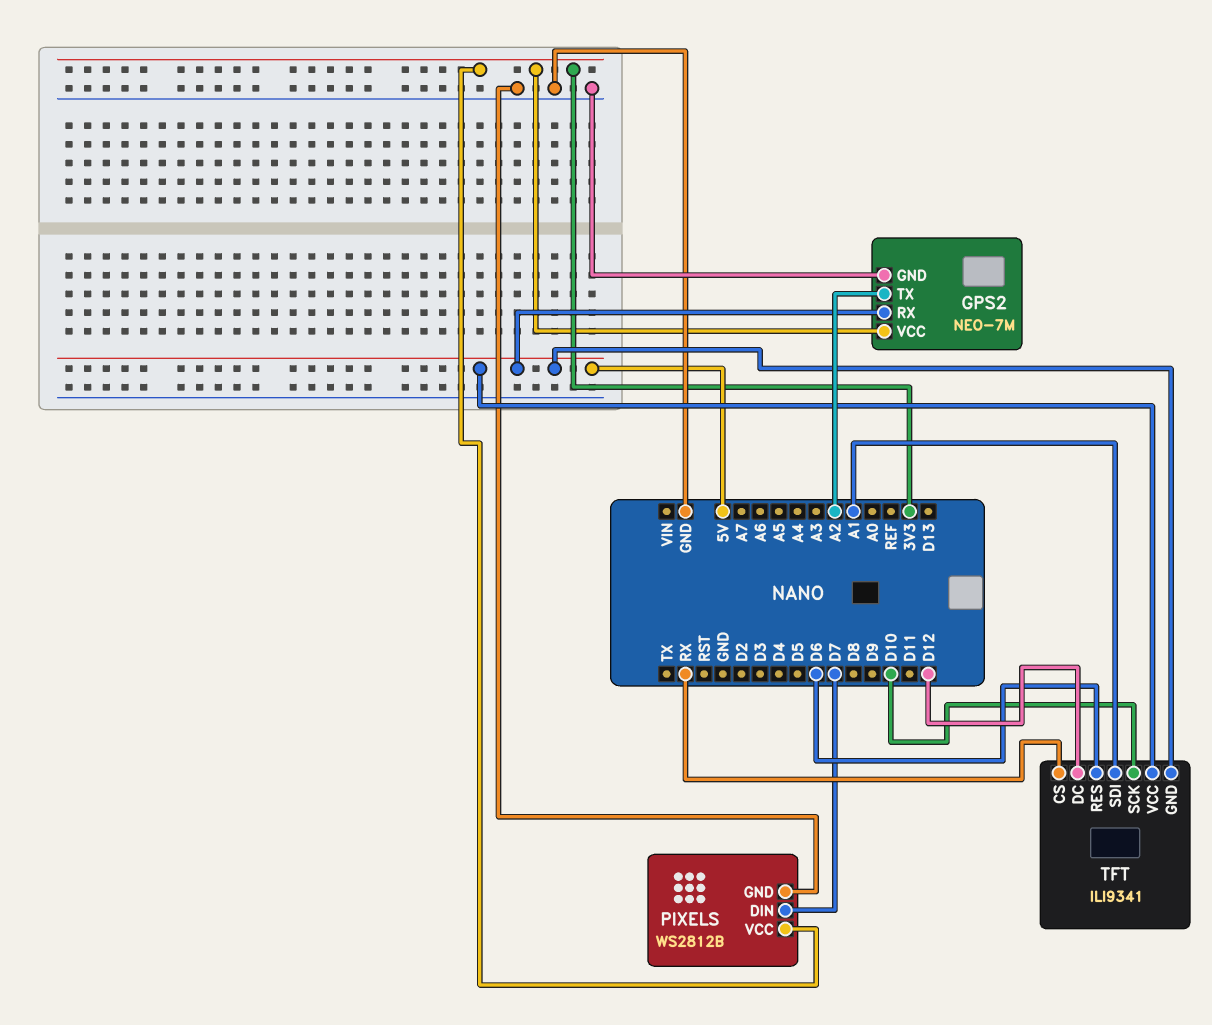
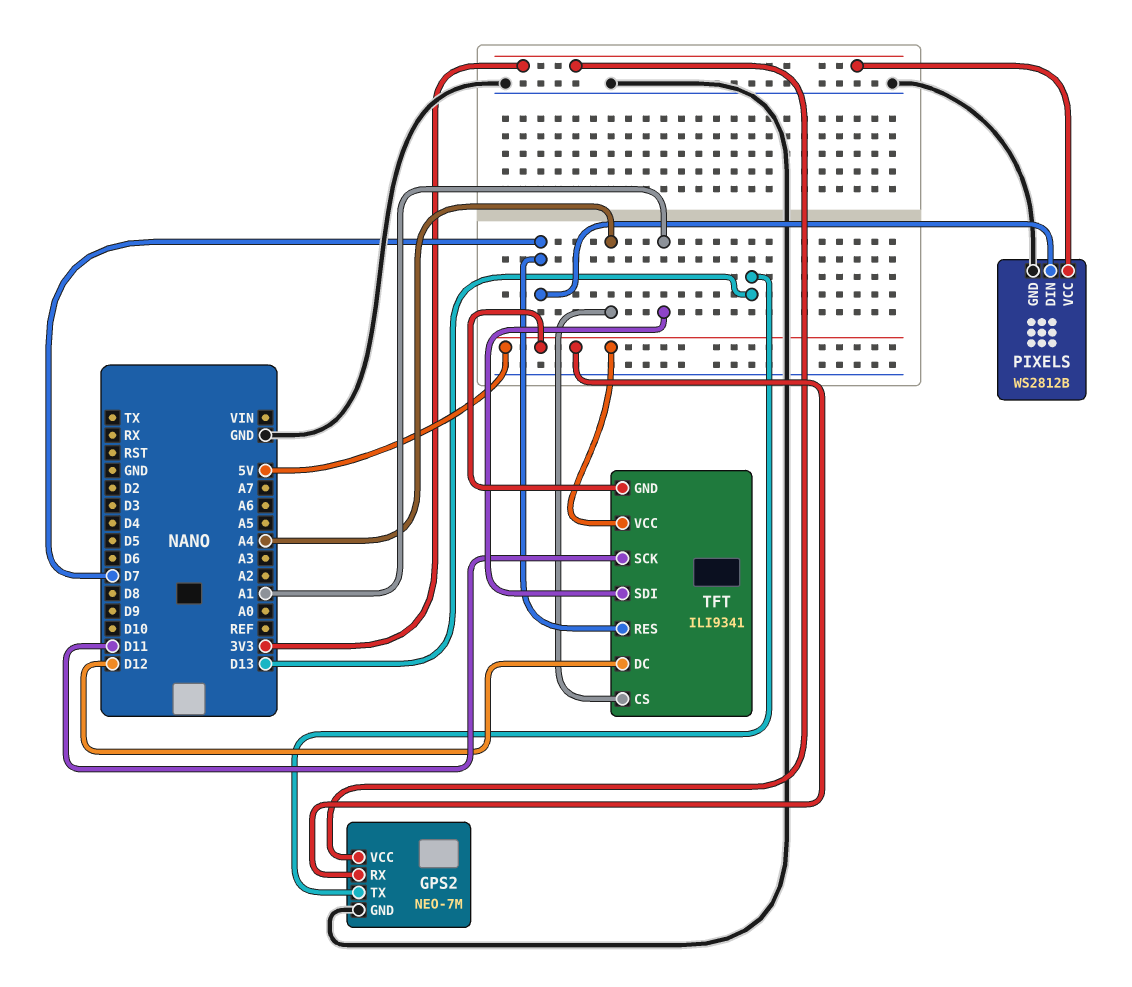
GPS2 pin TX: A2 -> D13
TFT pin CS: RX -> A4
TFT pin RES: D6 -> D7
TFT pin SCK: D10 -> D11

